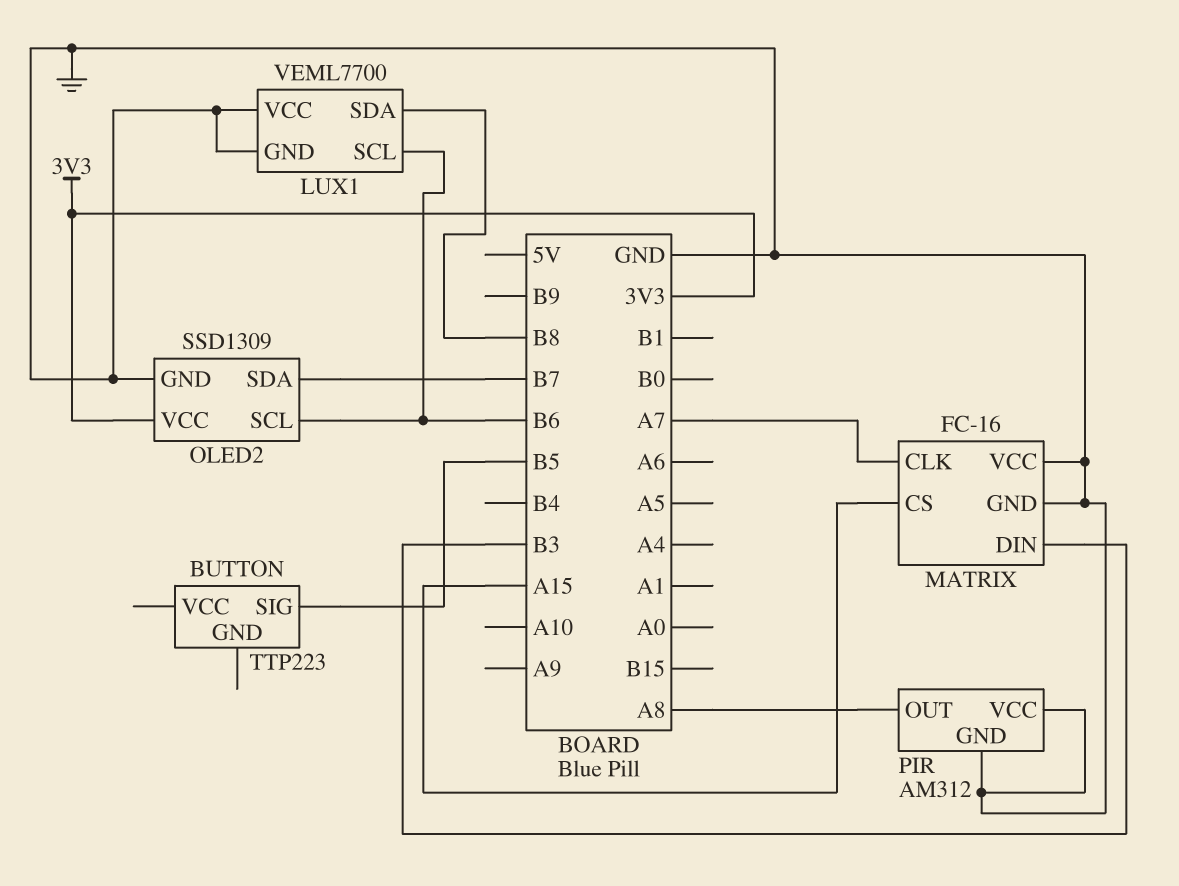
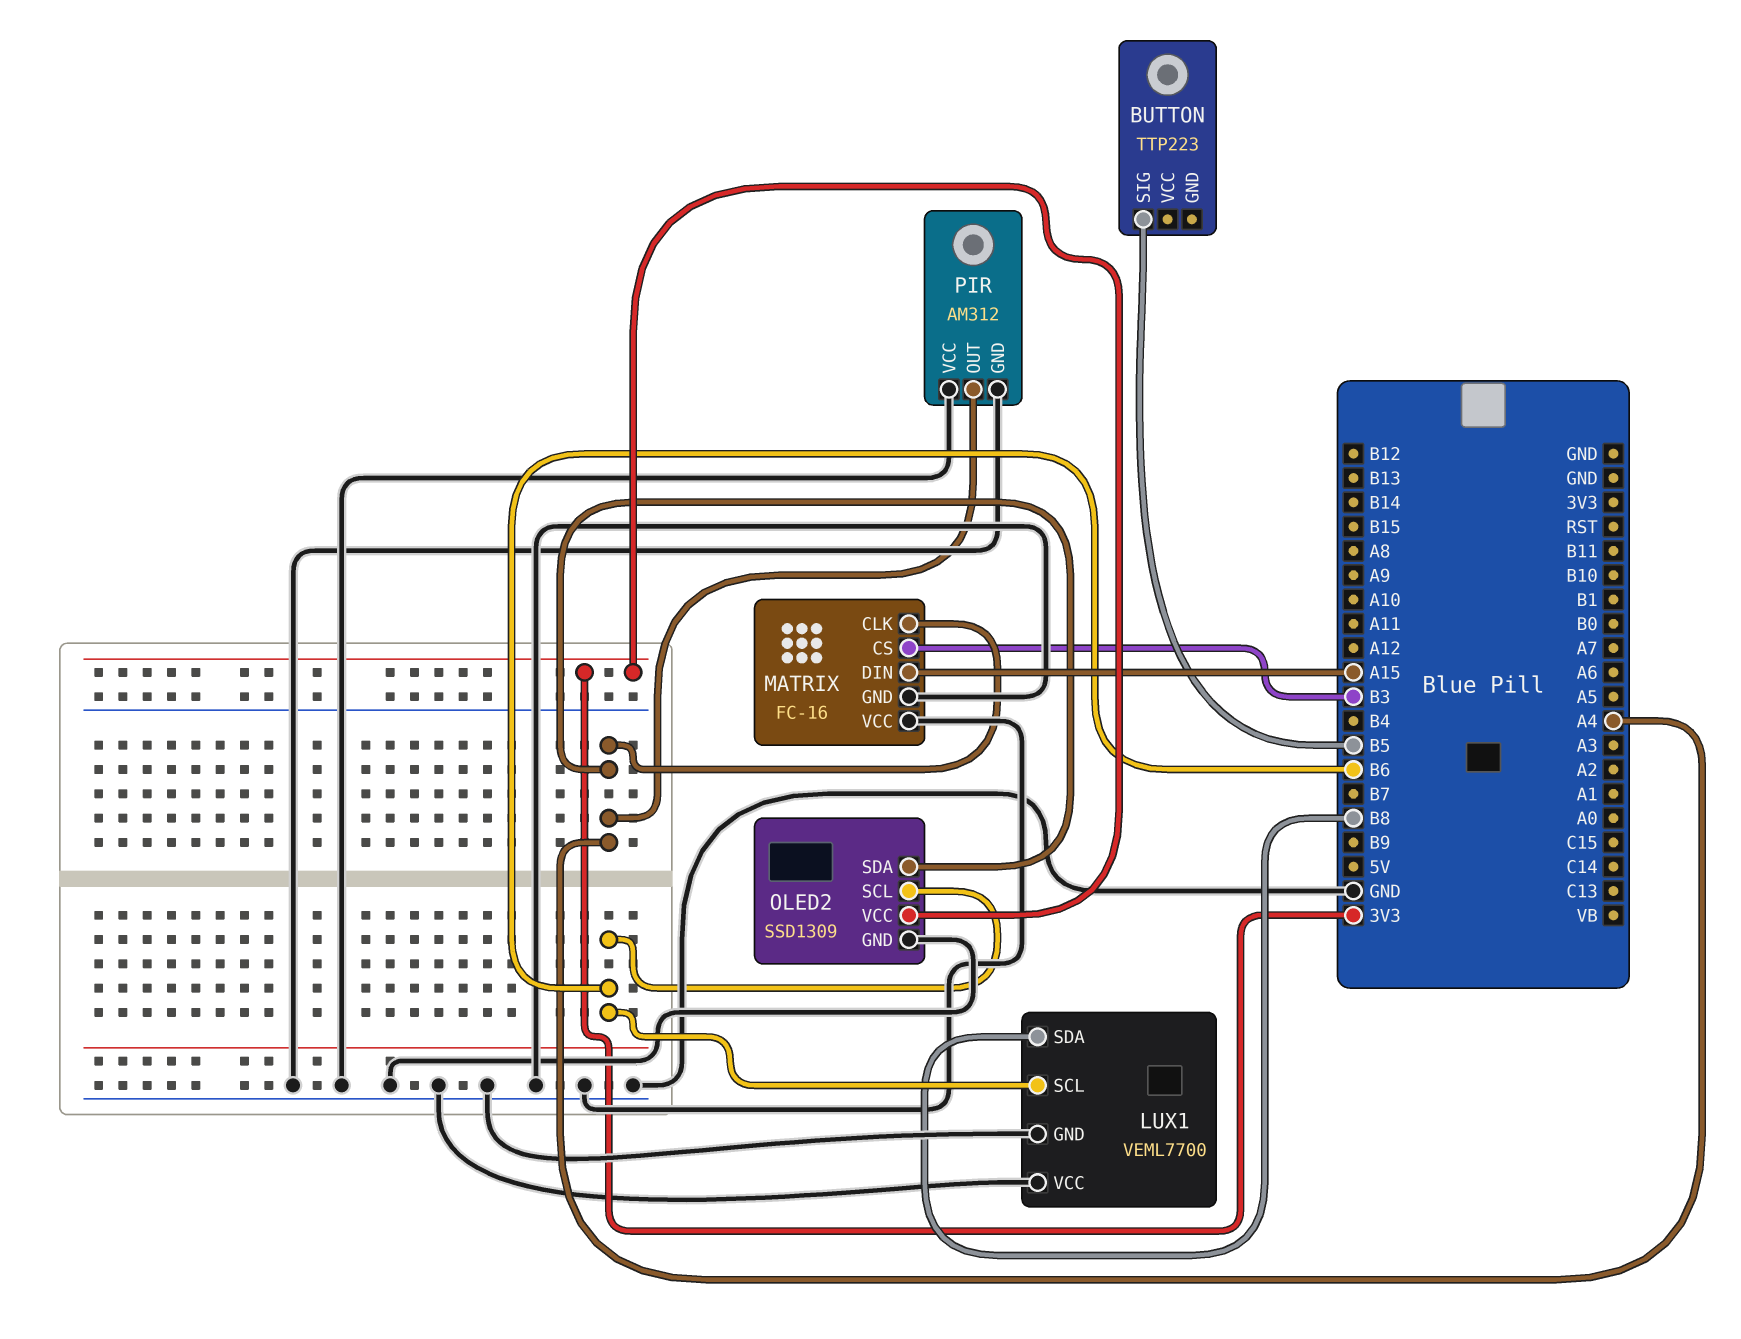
MATRIX pin CLK: A7 -> A4
MATRIX pin CS: A15 -> B3
MATRIX pin DIN: B3 -> A15
OLED2 pin SDA: B7 -> A4
PIR pin OUT: A8 -> A4

